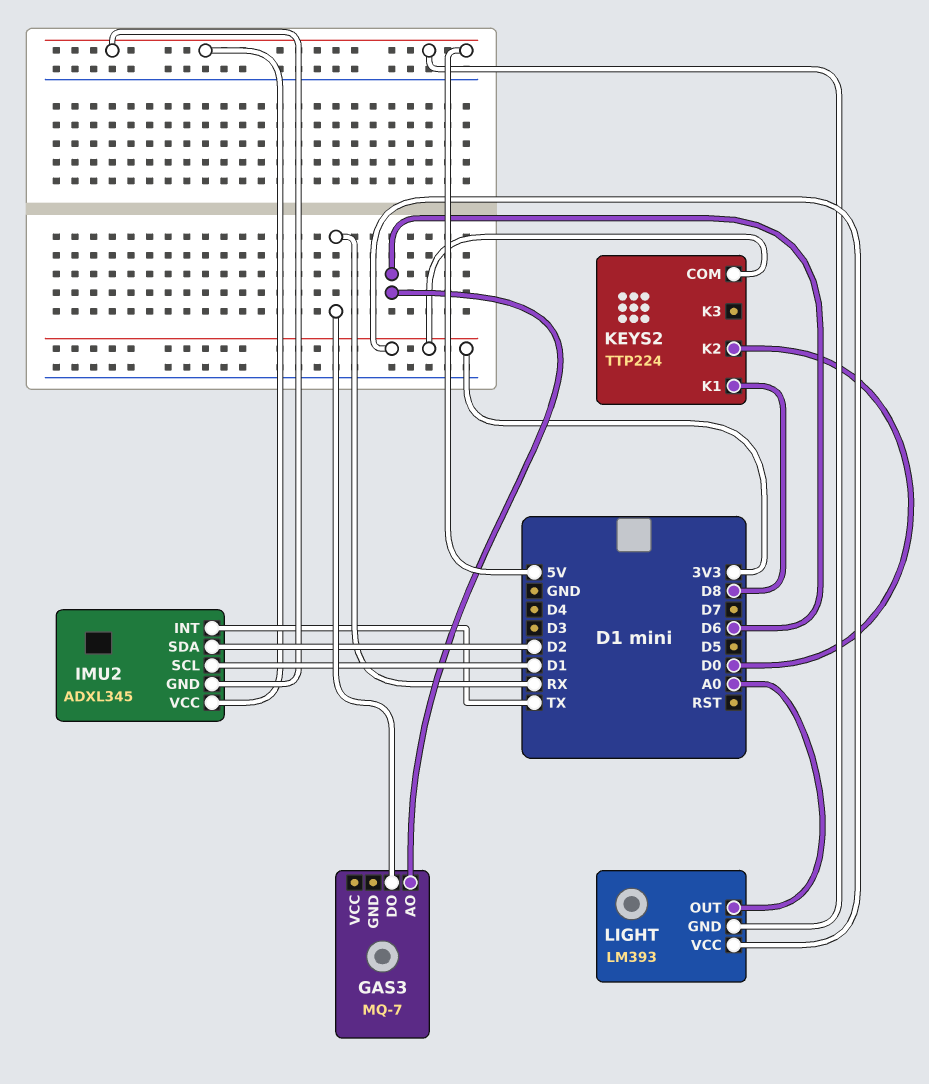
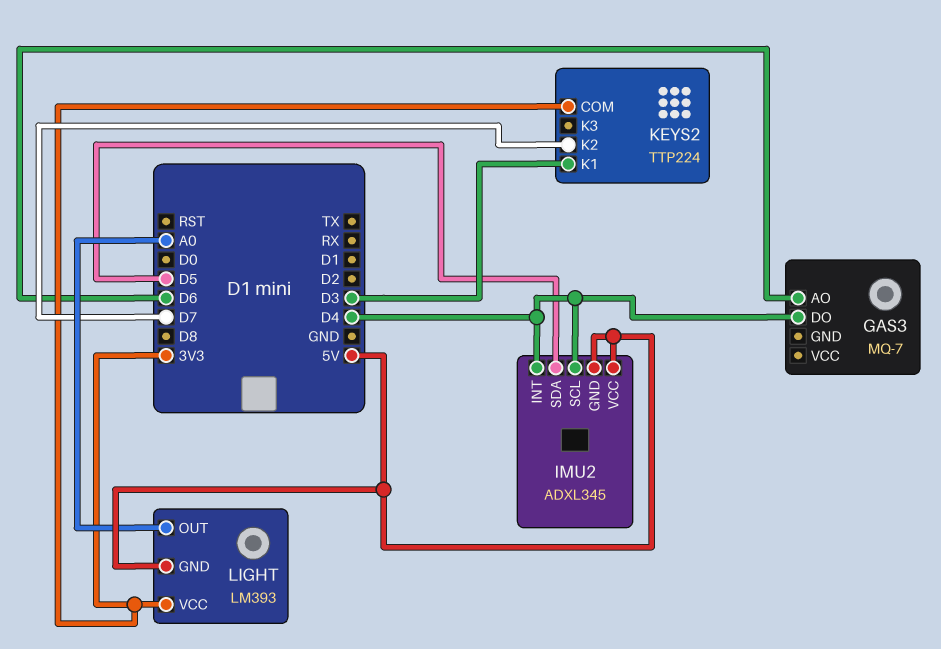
GAS3 pin DO: RX -> D4
IMU2 pin INT: TX -> D4
IMU2 pin SCL: D1 -> D4
IMU2 pin SDA: D2 -> D5
KEYS2 pin K1: D8 -> D3
KEYS2 pin K2: D0 -> D7

